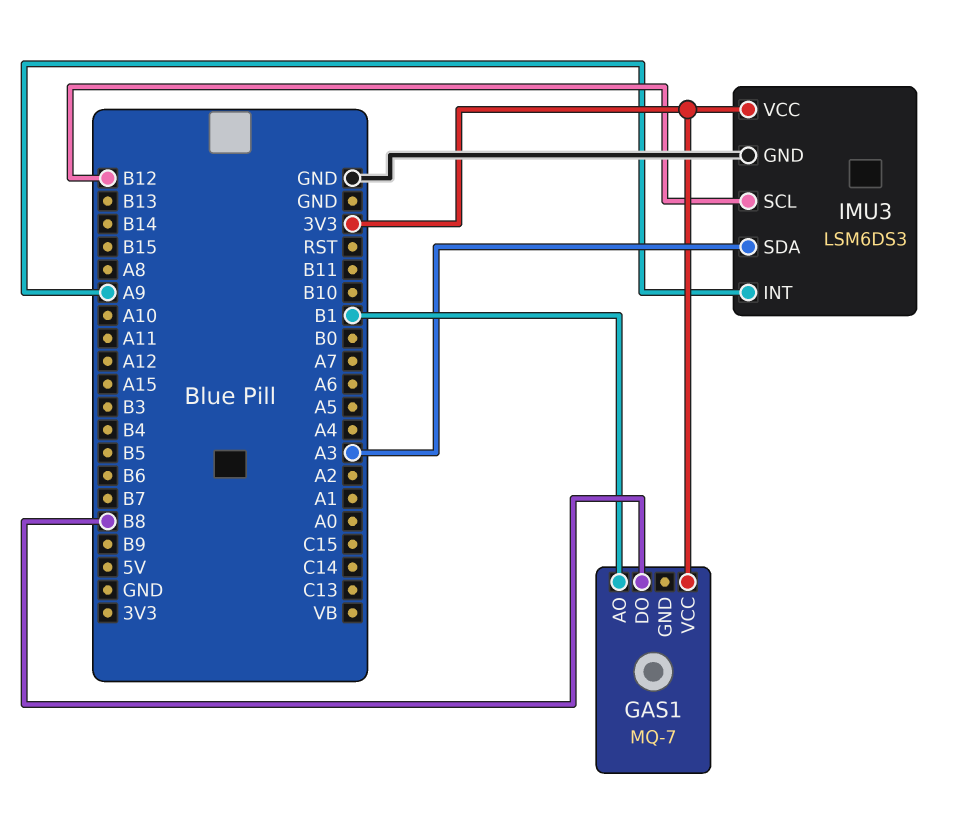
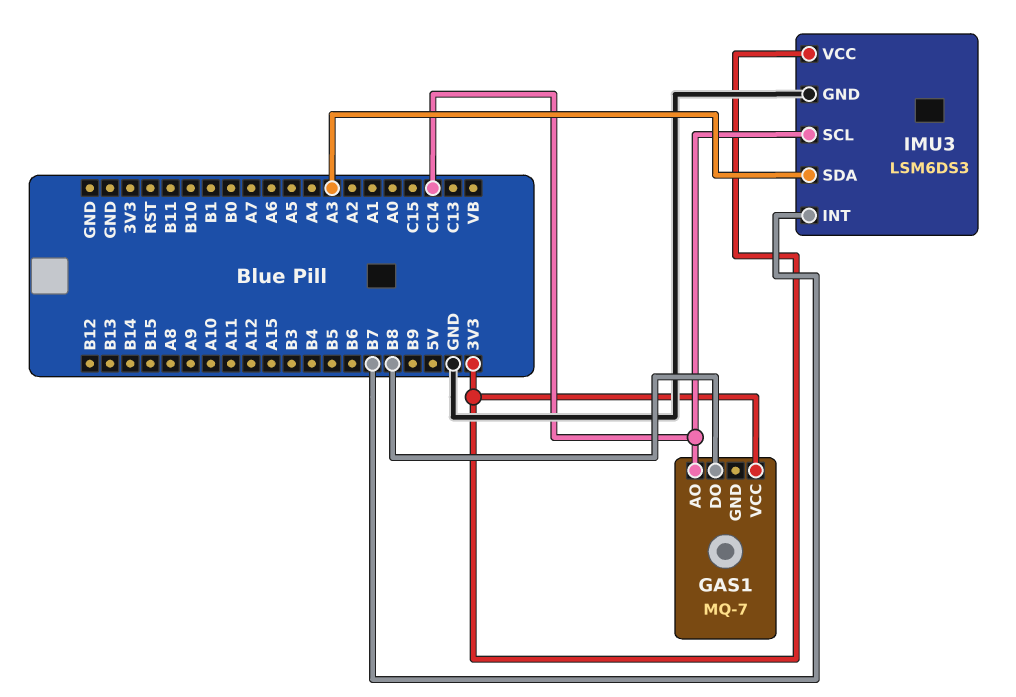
GAS1 pin AO: B1 -> C14
IMU3 pin INT: A9 -> B7
IMU3 pin SCL: B12 -> C14

